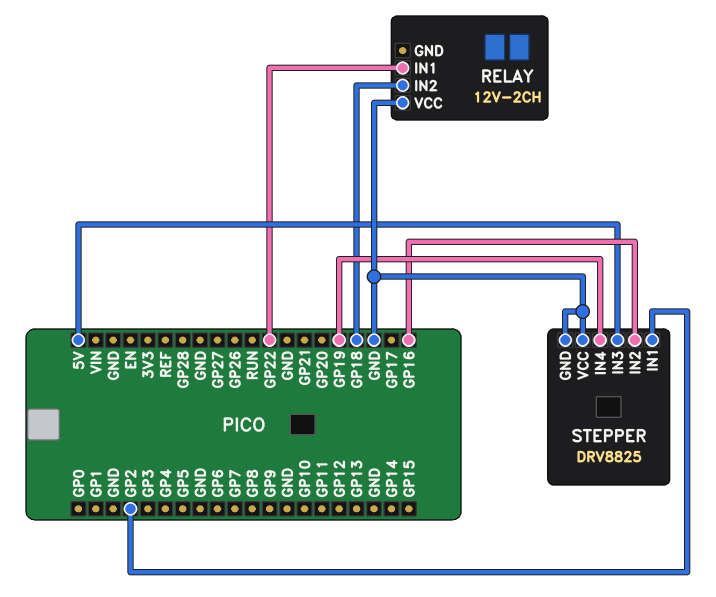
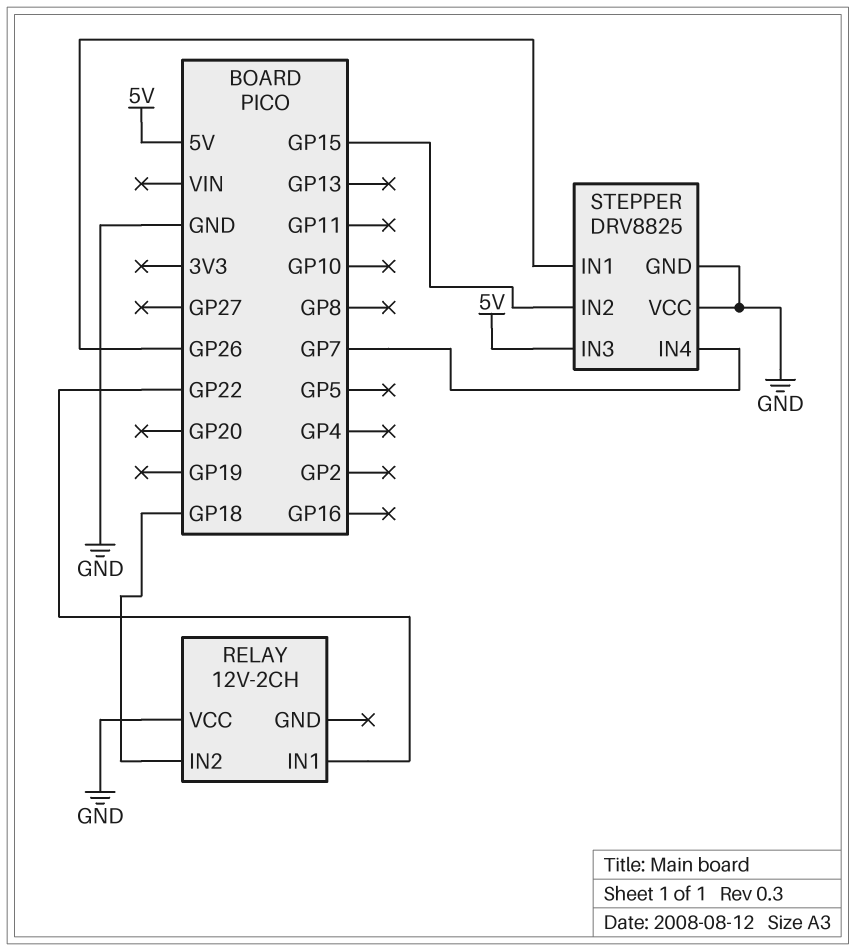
STEPPER pin IN1: GP2 -> GP26
STEPPER pin IN2: GP16 -> GP15
STEPPER pin IN4: GP19 -> GP7

